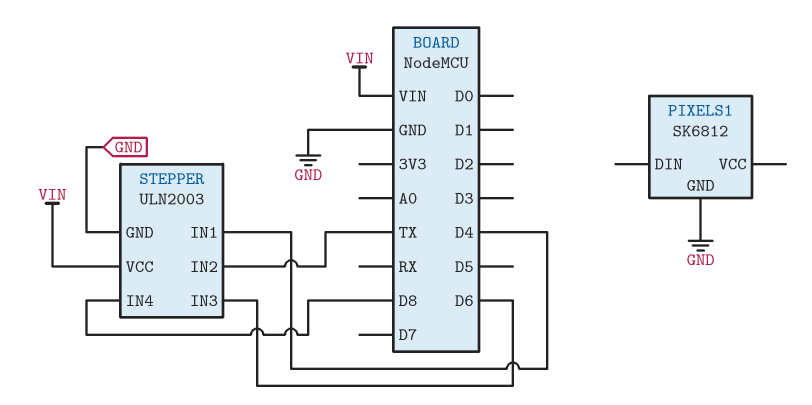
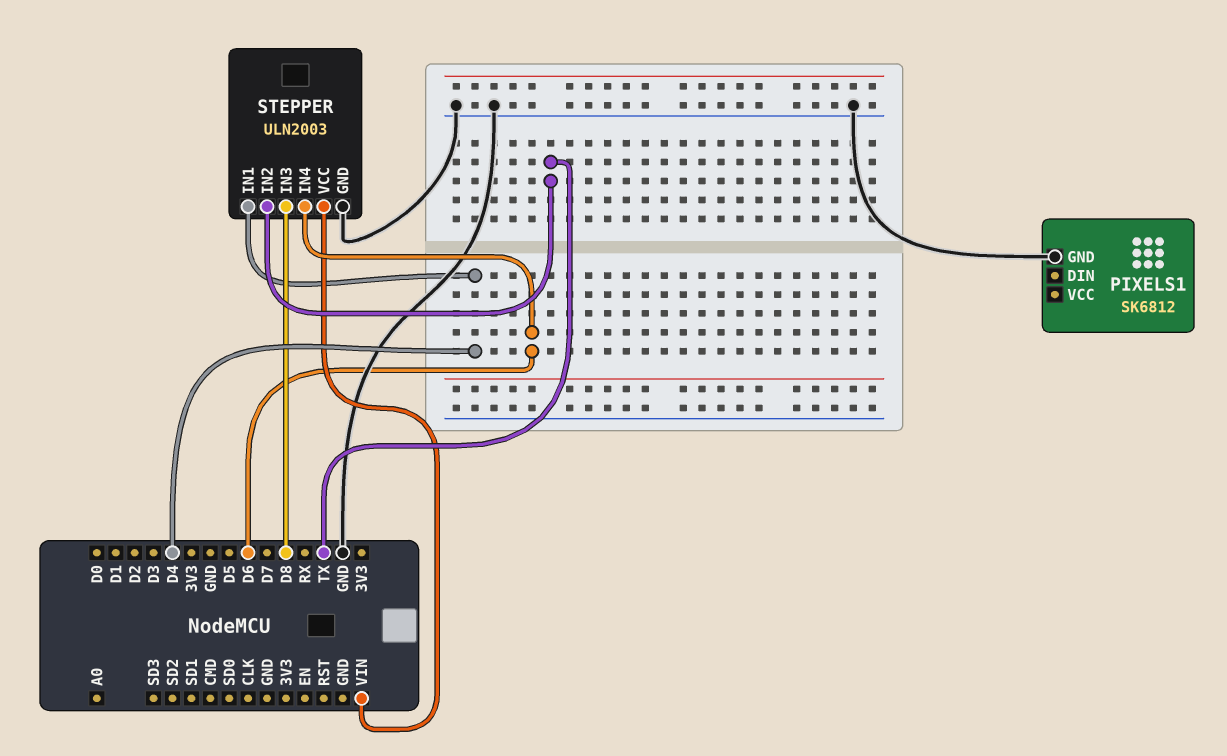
STEPPER pin IN3: D6 -> D8
STEPPER pin IN4: D8 -> D6

